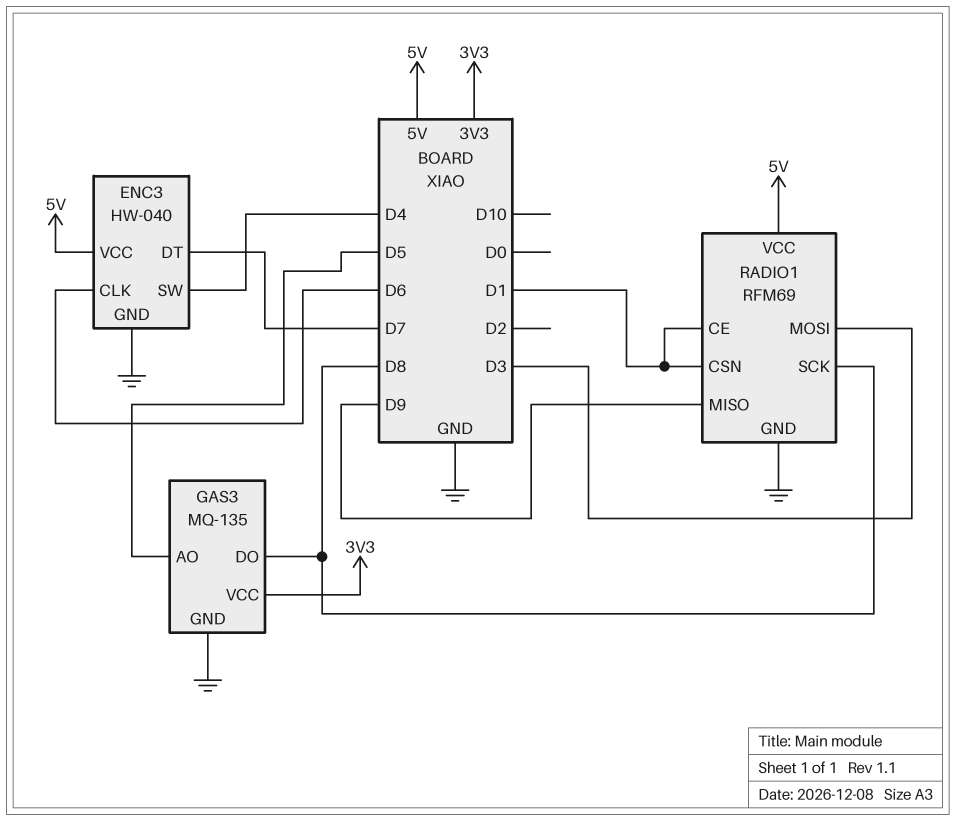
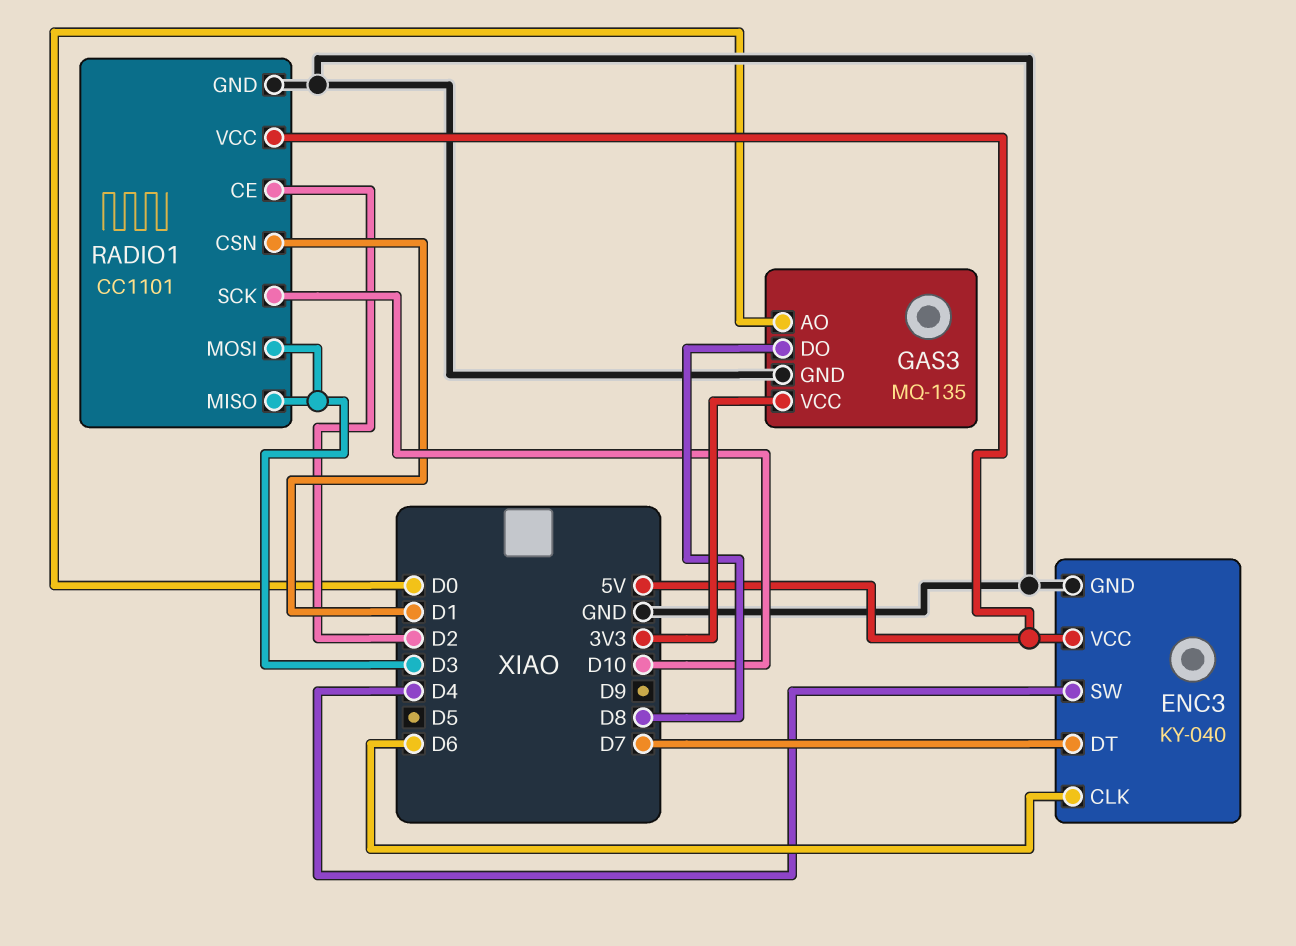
ENC3: HW-040 -> KY-040
GAS3 pin AO: D5 -> D0
RADIO1: RFM69 -> CC1101
RADIO1 pin CE: D1 -> D2
RADIO1 pin MISO: D9 -> D3
RADIO1 pin SCK: D8 -> D10

